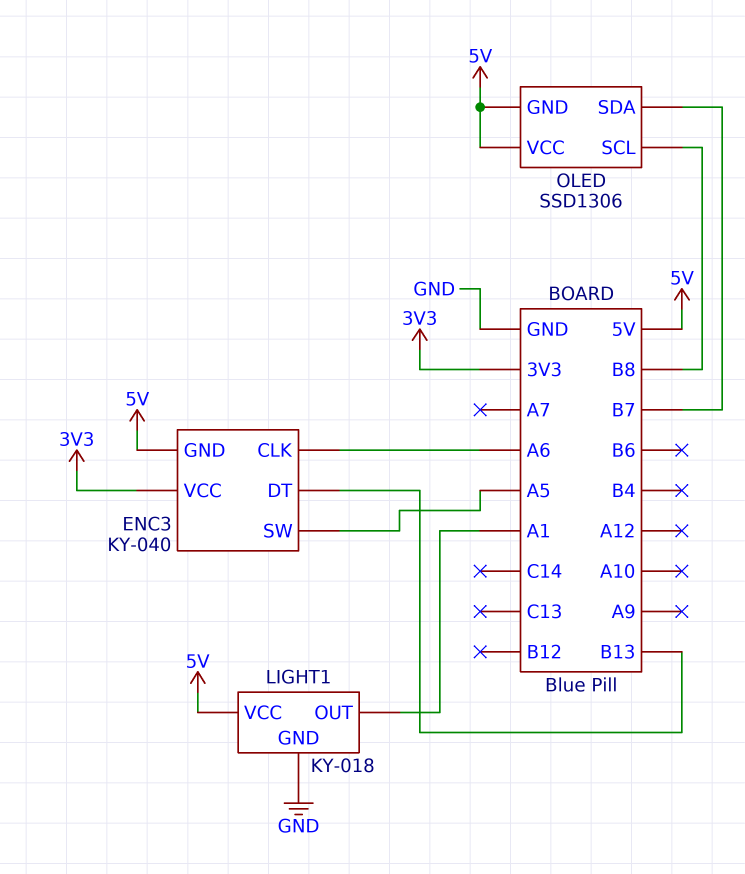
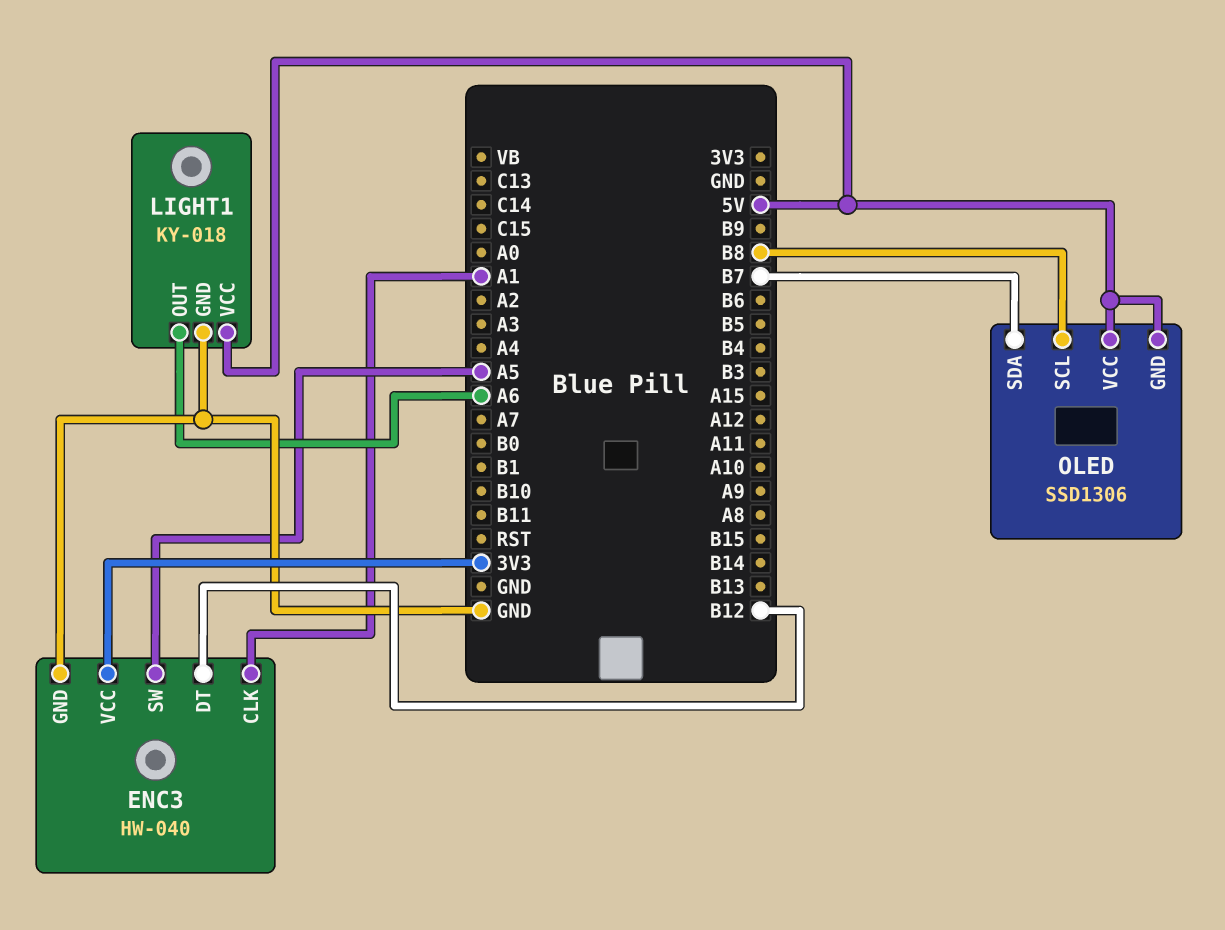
ENC3: KY-040 -> HW-040
ENC3 pin CLK: A6 -> A1
ENC3 pin DT: B13 -> B12
ENC3 pin GND: 5V -> GND
LIGHT1 pin OUT: A1 -> A6

